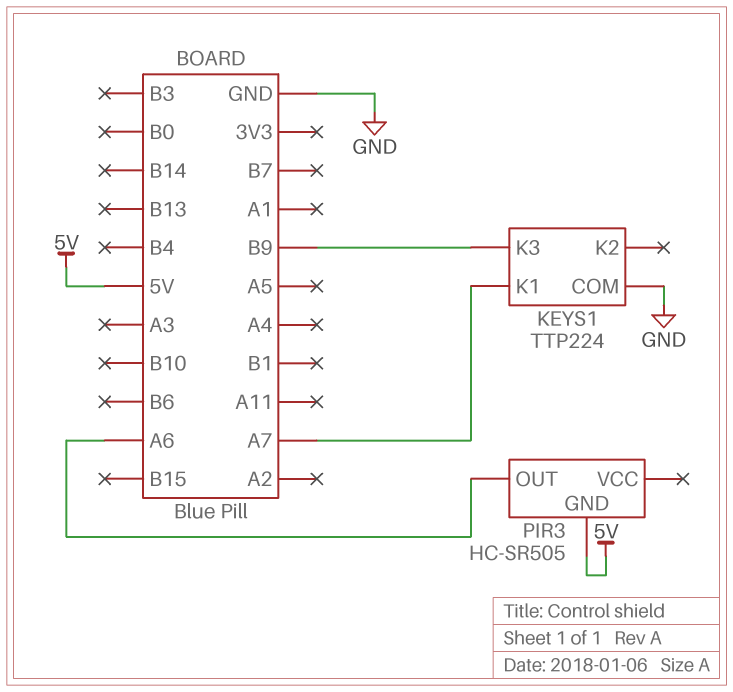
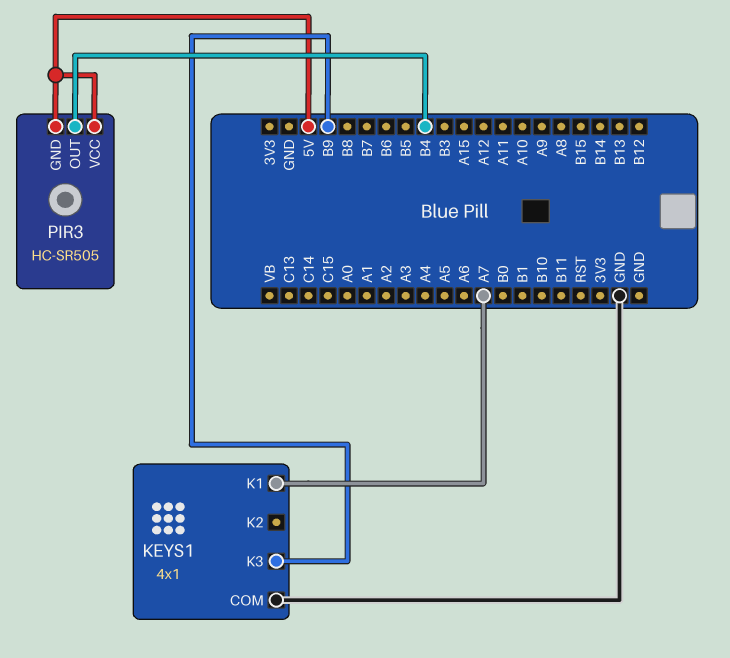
KEYS1: TTP224 -> 4x1
PIR3 pin OUT: A6 -> B4
PIR3 pin VCC: none -> 5V

